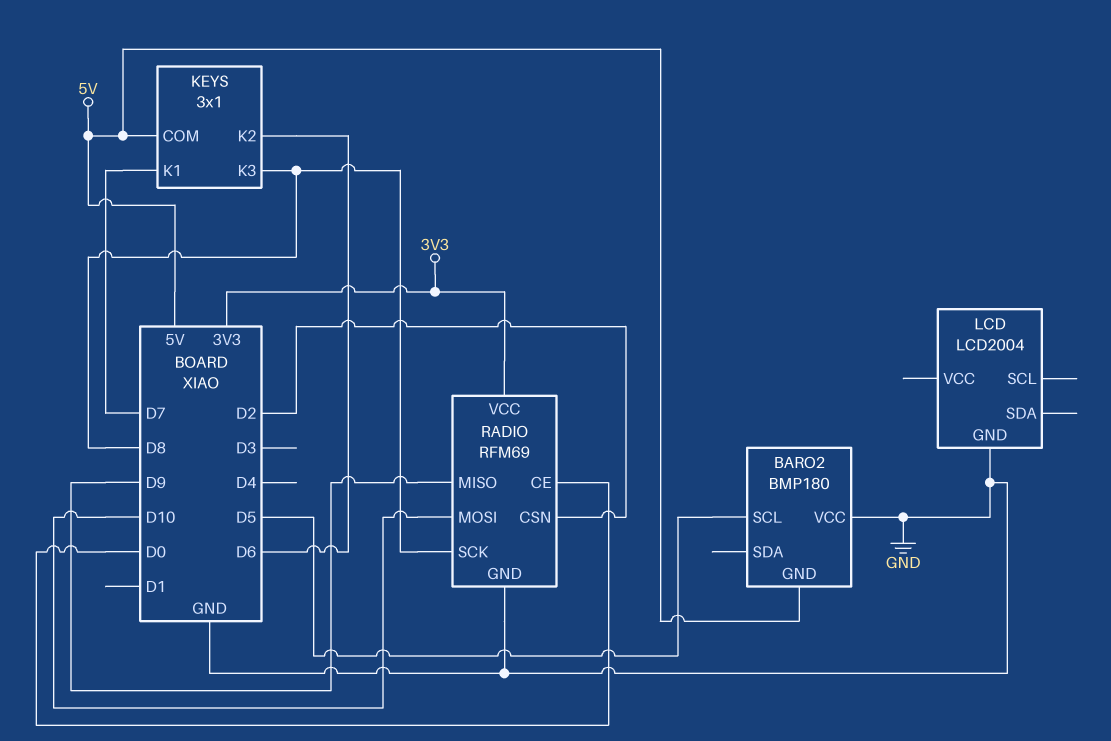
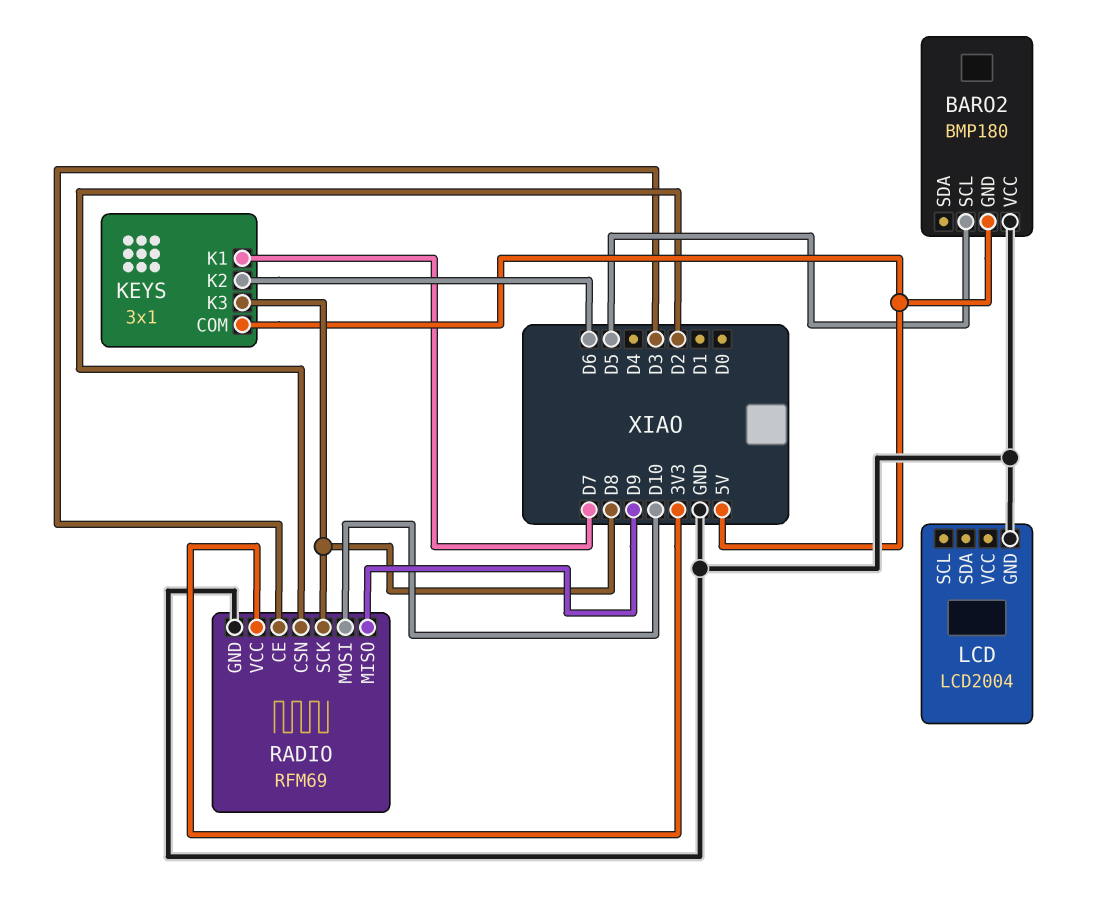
RADIO pin CE: D0 -> D3

